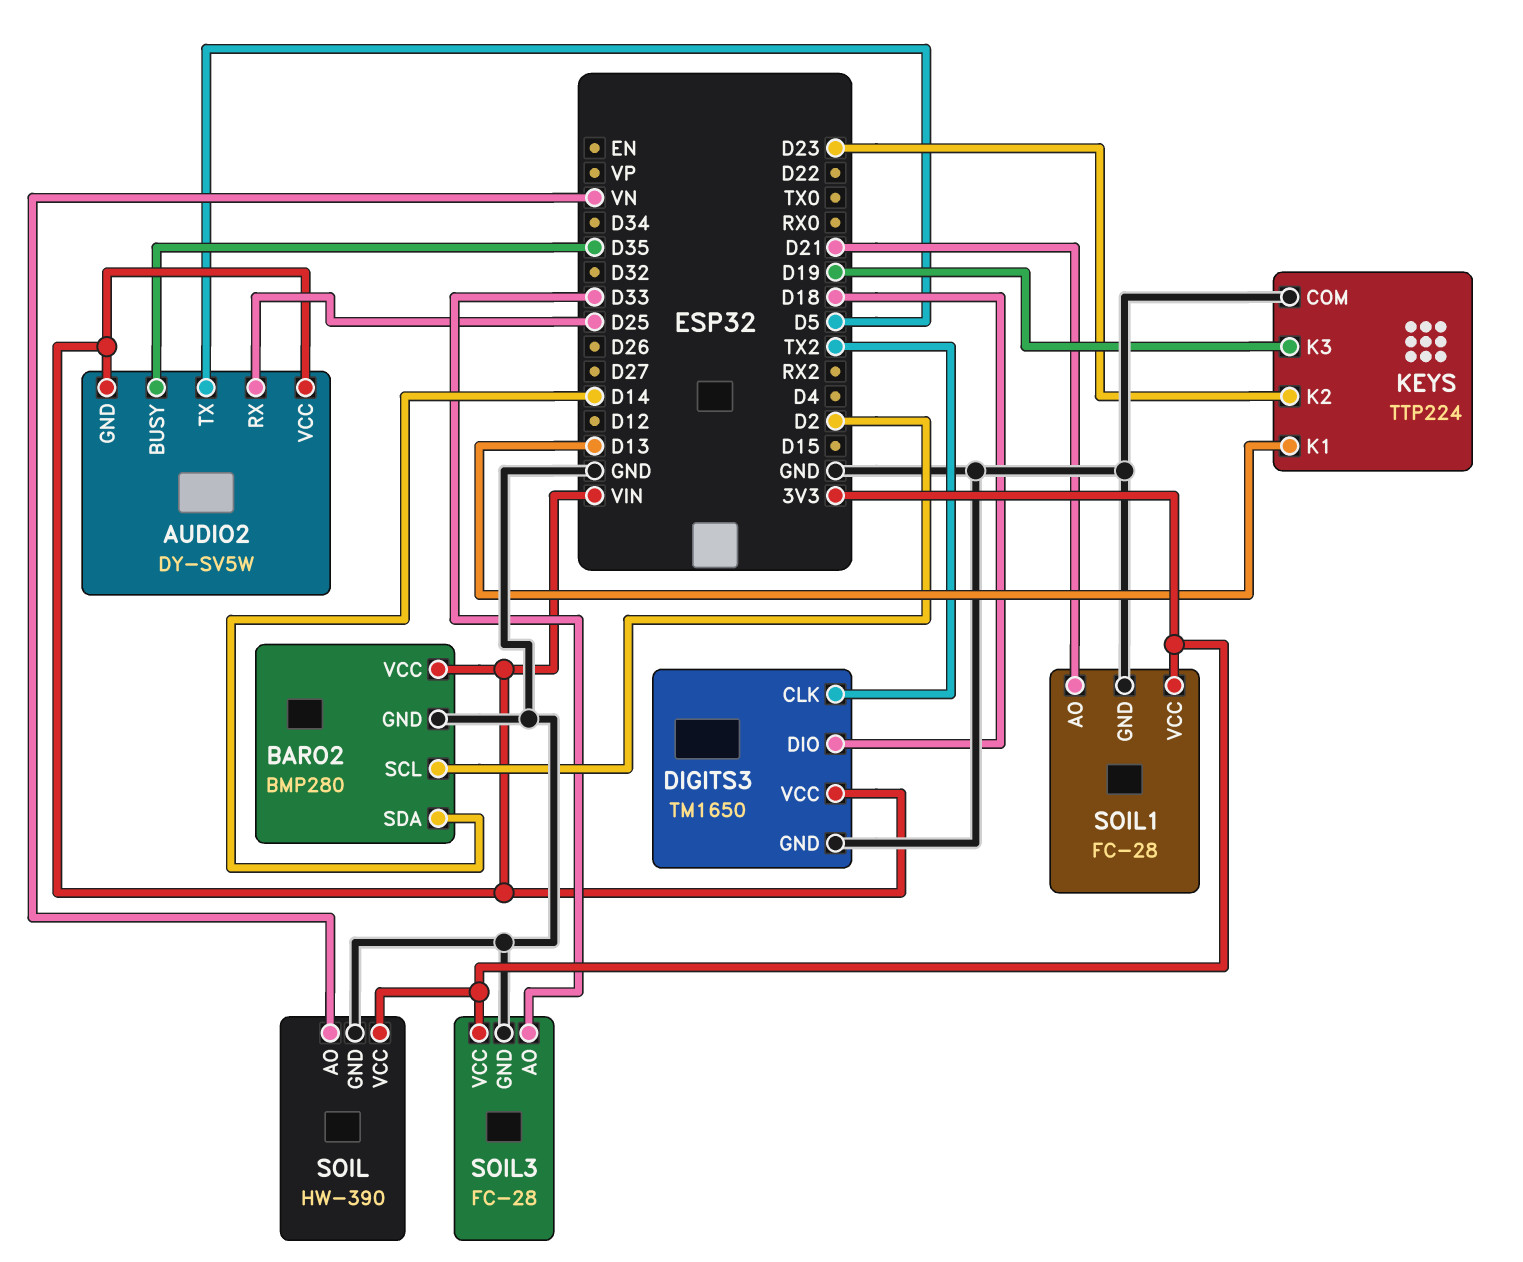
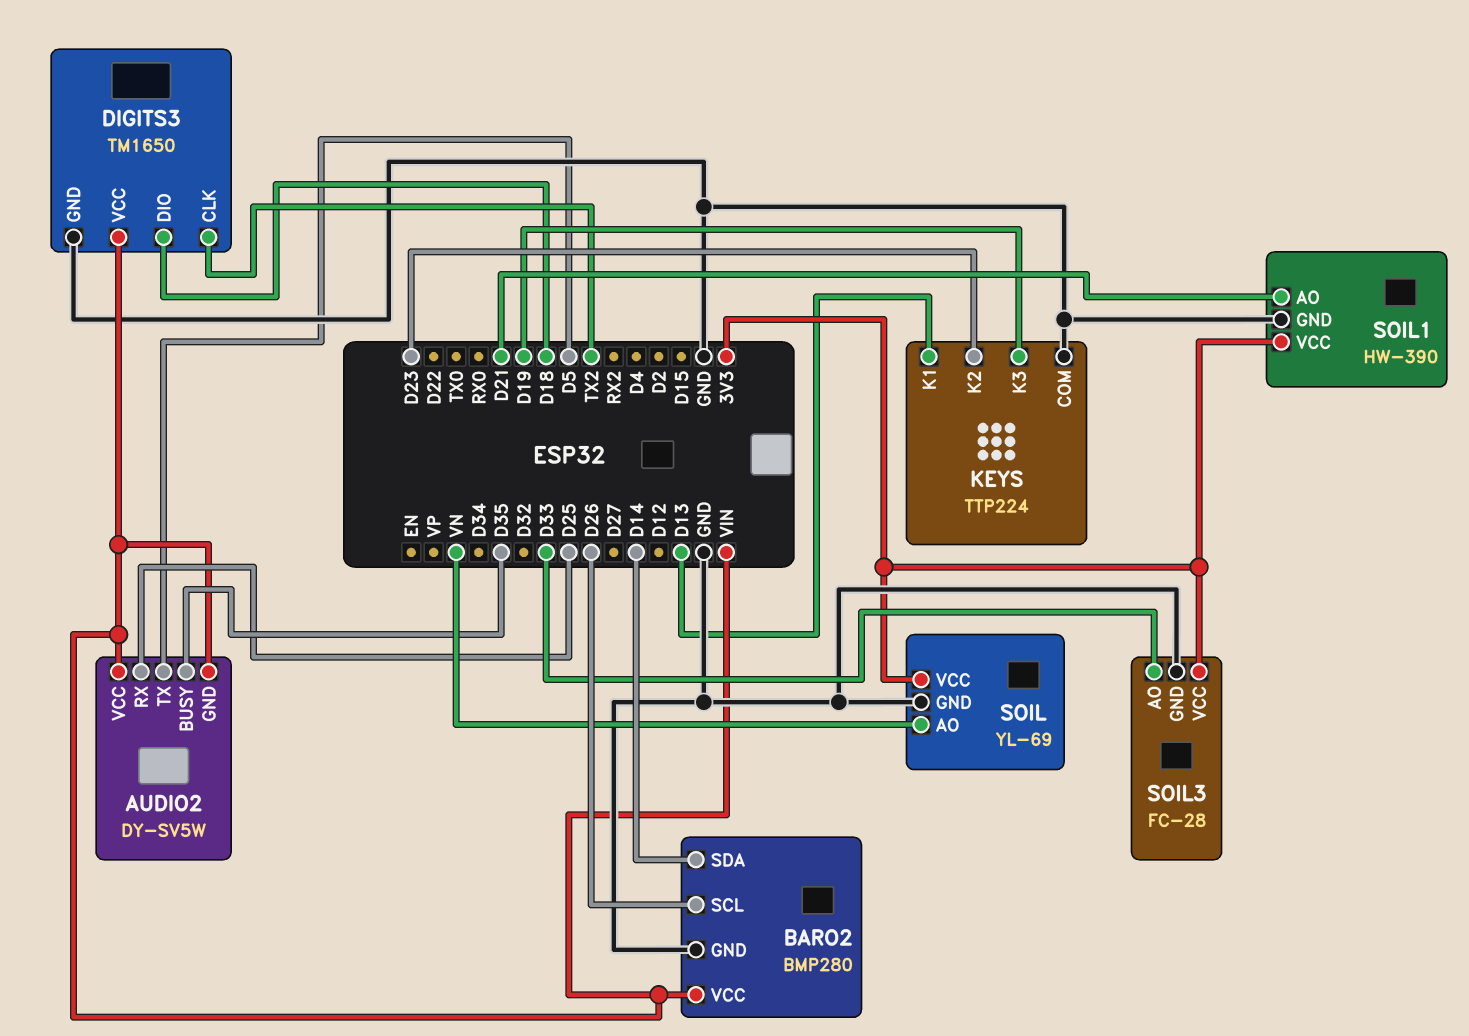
BARO2 pin SCL: D2 -> D26
SOIL: HW-390 -> YL-69
SOIL1: FC-28 -> HW-390

